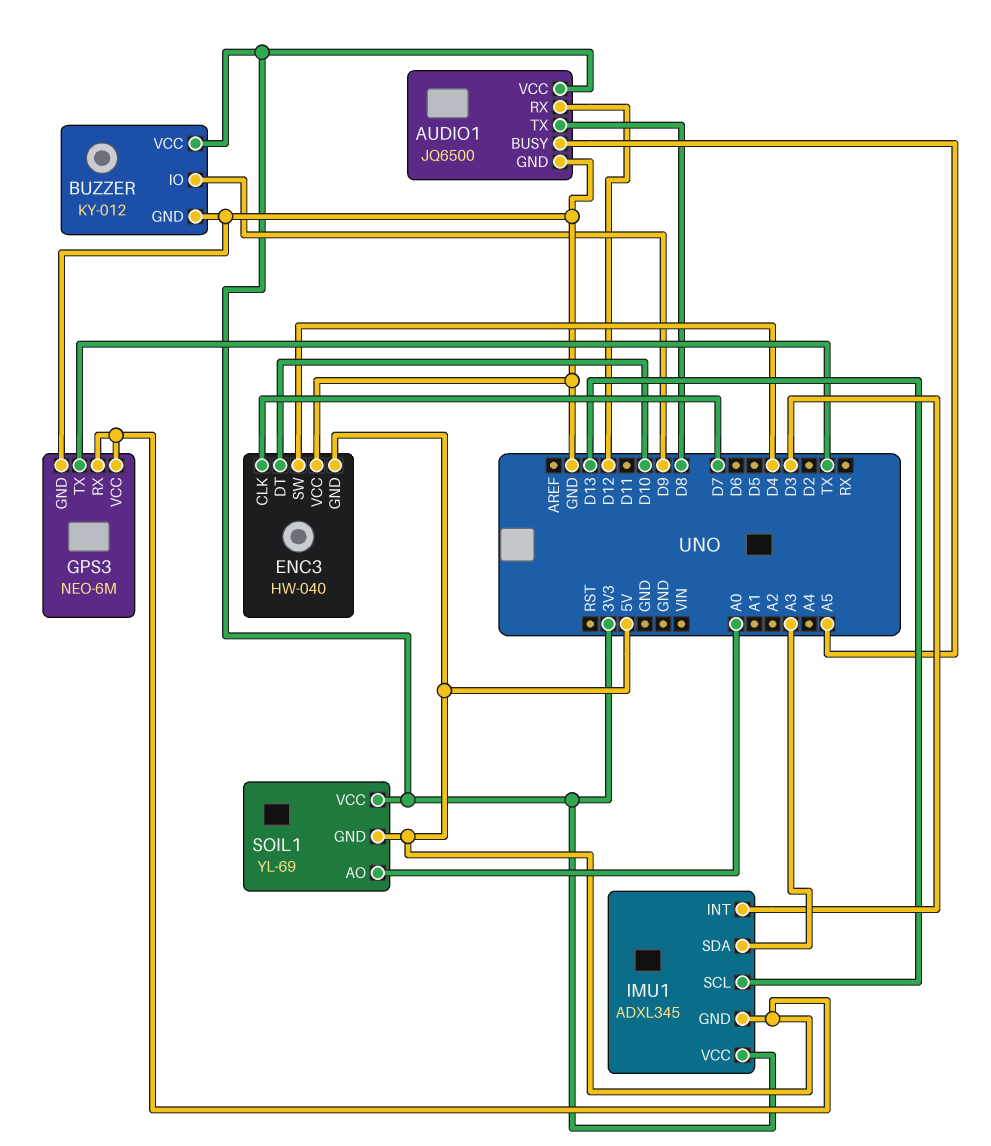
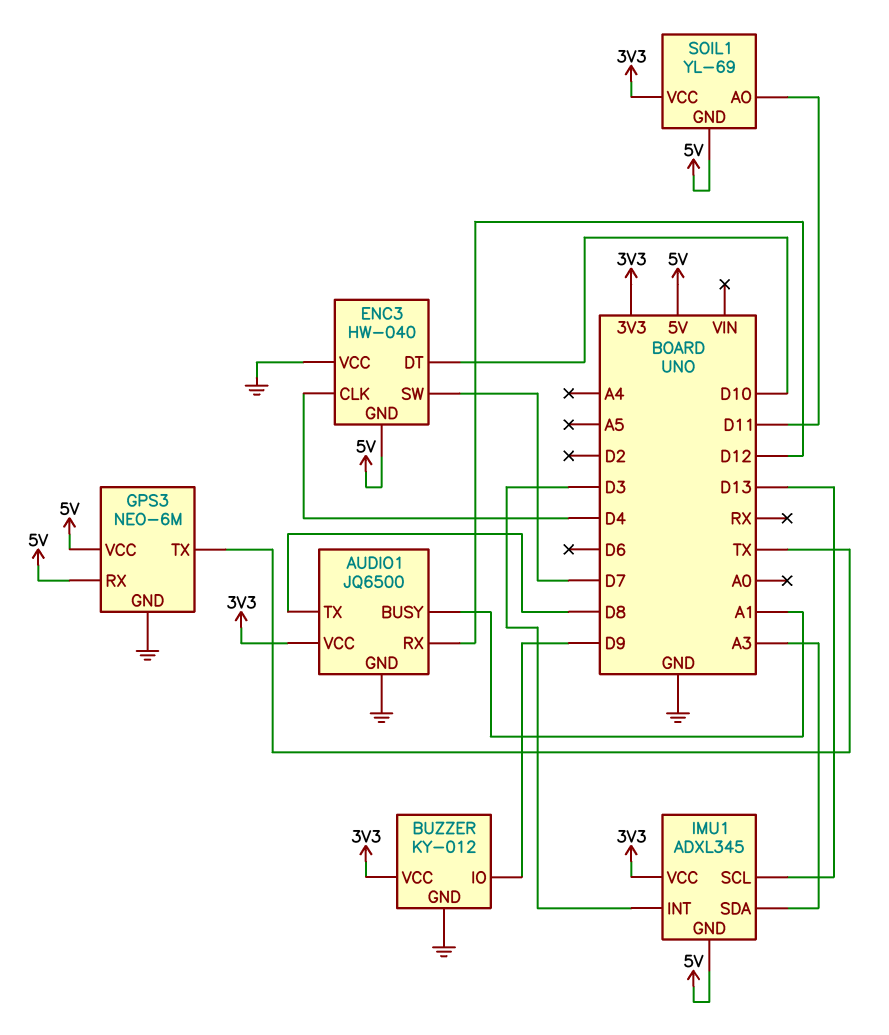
AUDIO1 pin BUSY: A5 -> A1
ENC3 pin CLK: D7 -> D4
ENC3 pin SW: D4 -> D7
SOIL1 pin AO: A0 -> D11

